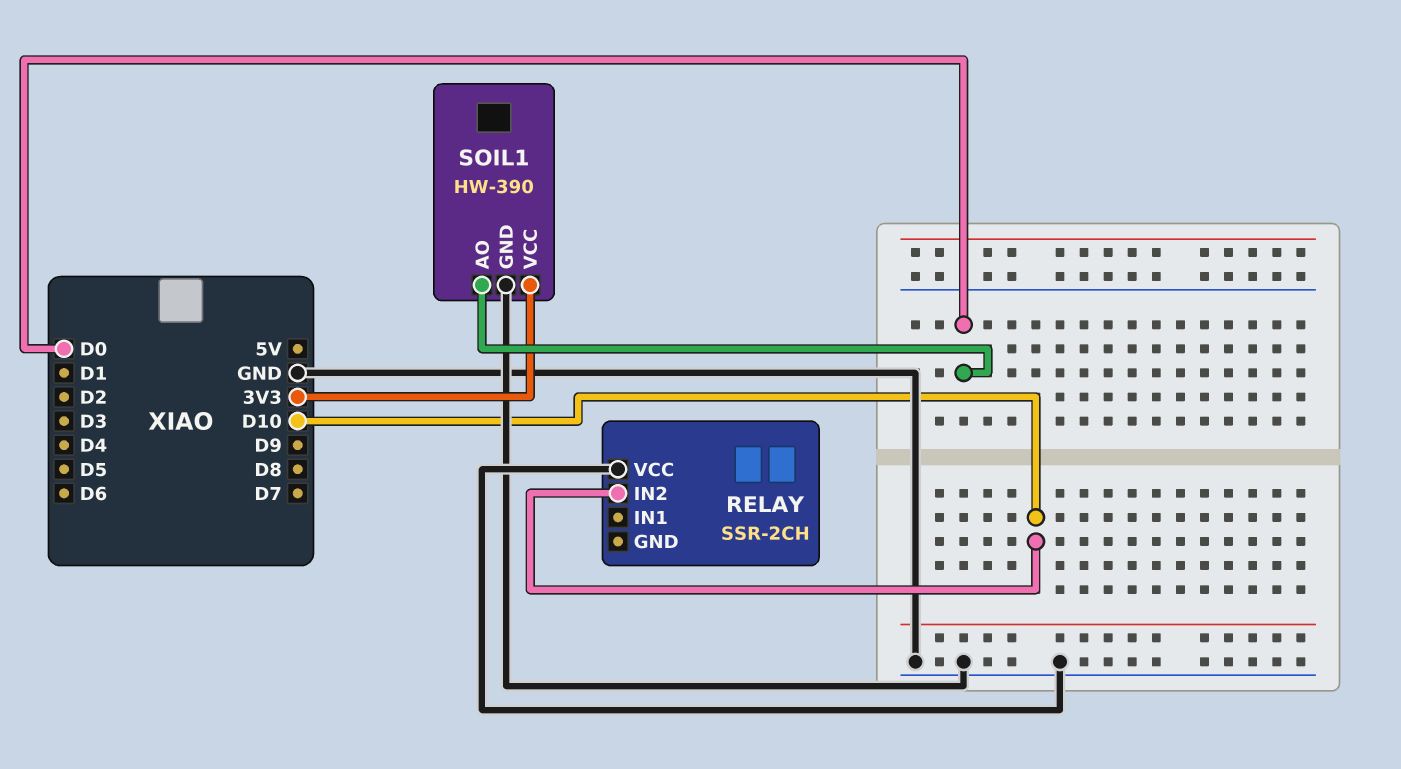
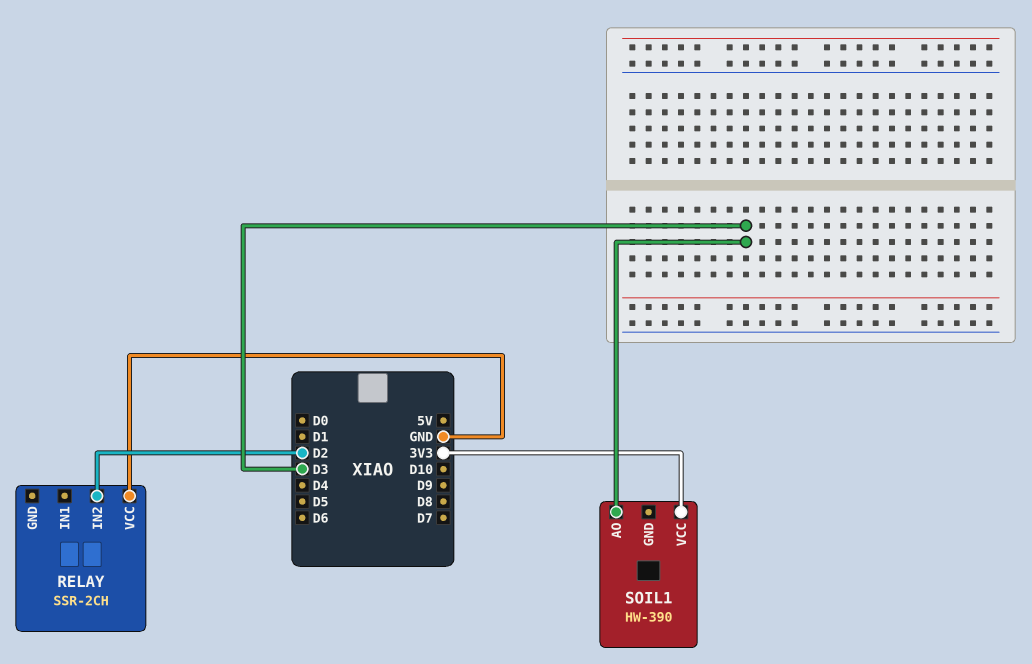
RELAY pin IN2: D10 -> D2
SOIL1 pin AO: D0 -> D3
SOIL1 pin GND: GND -> none

